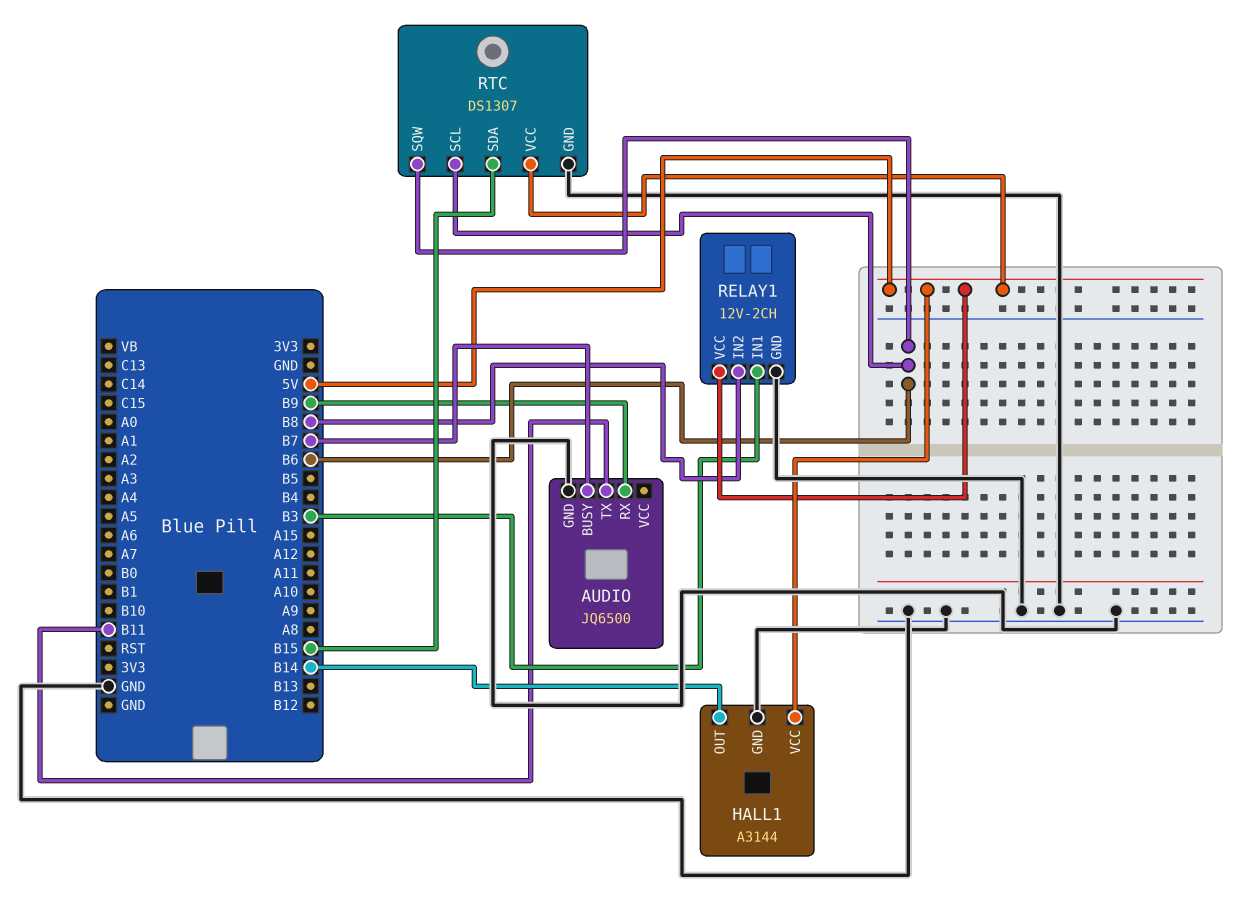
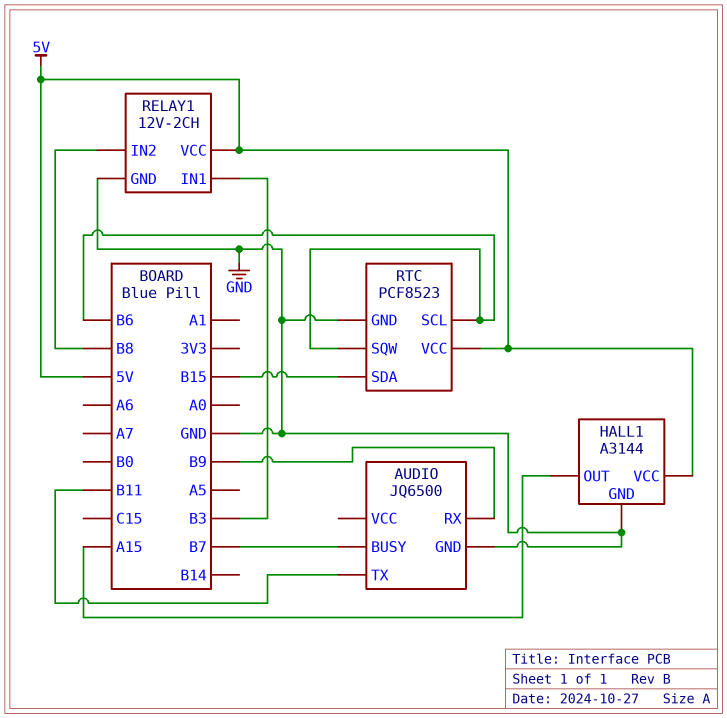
HALL1 pin OUT: B14 -> A15
RTC: DS1307 -> PCF8523

